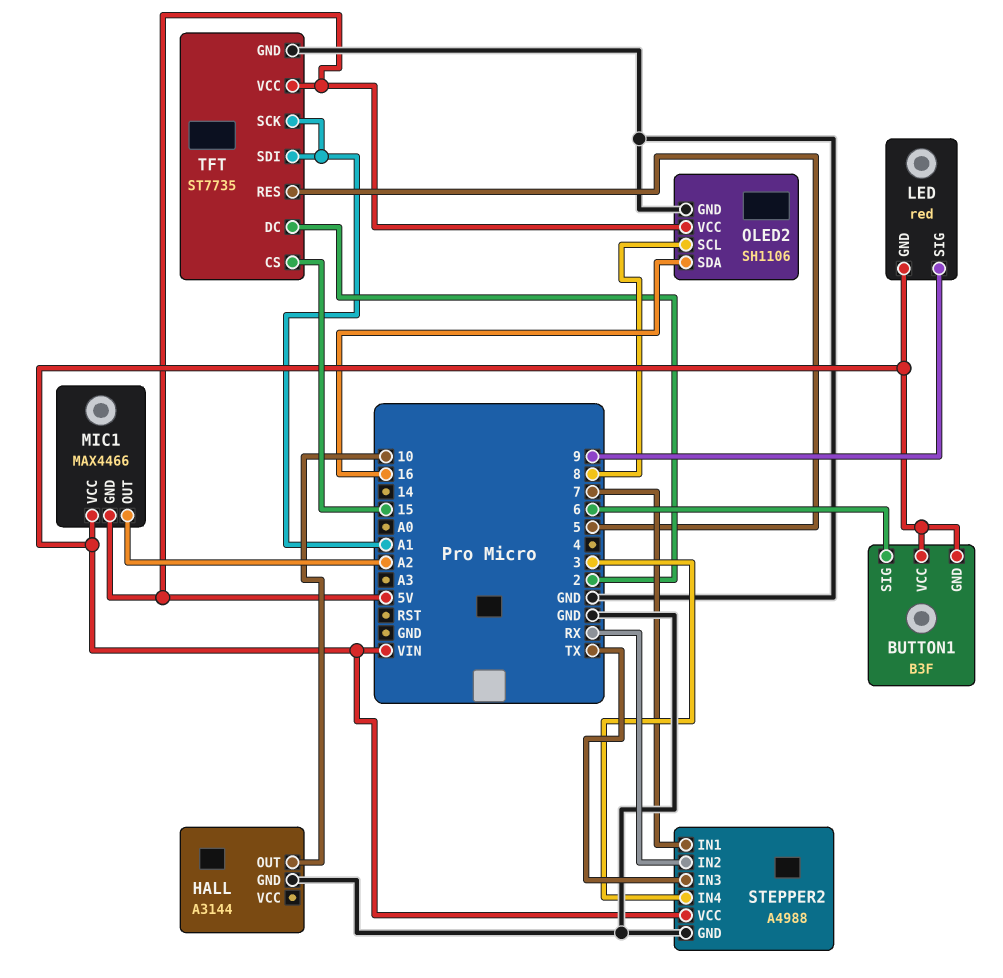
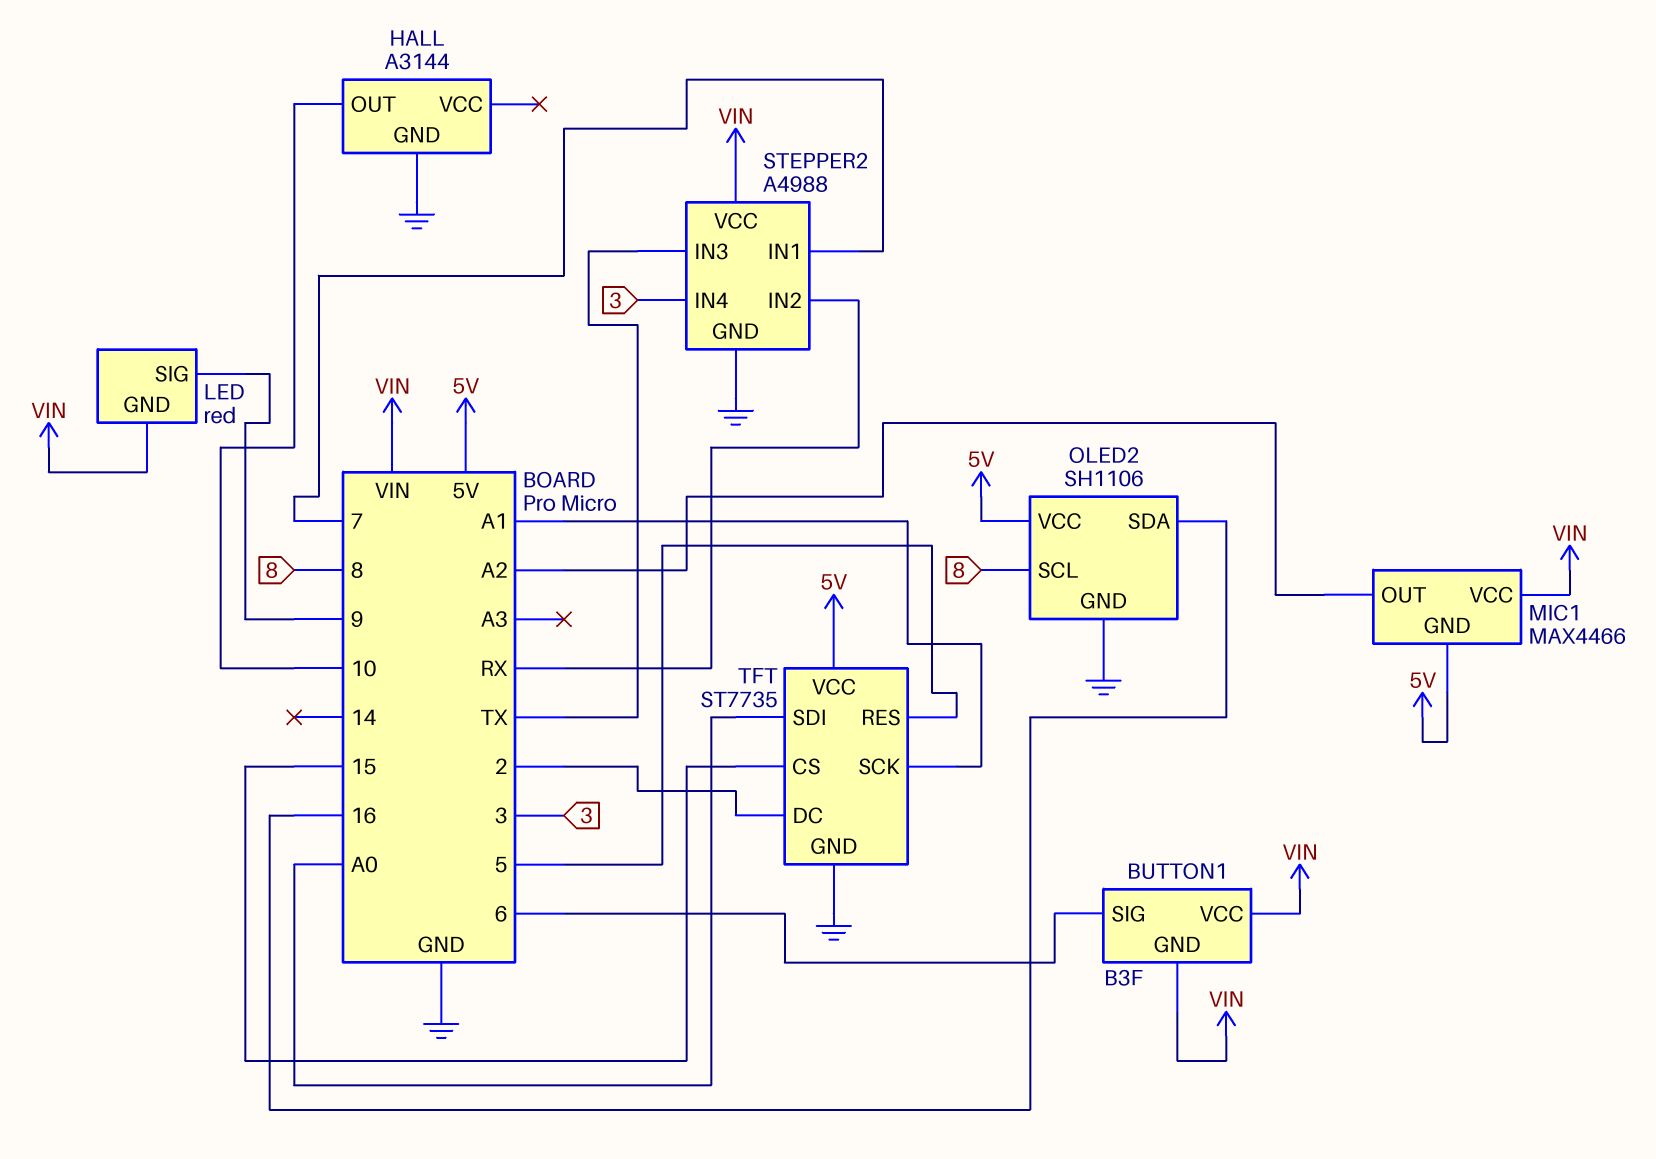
TFT pin SDI: A1 -> A0

